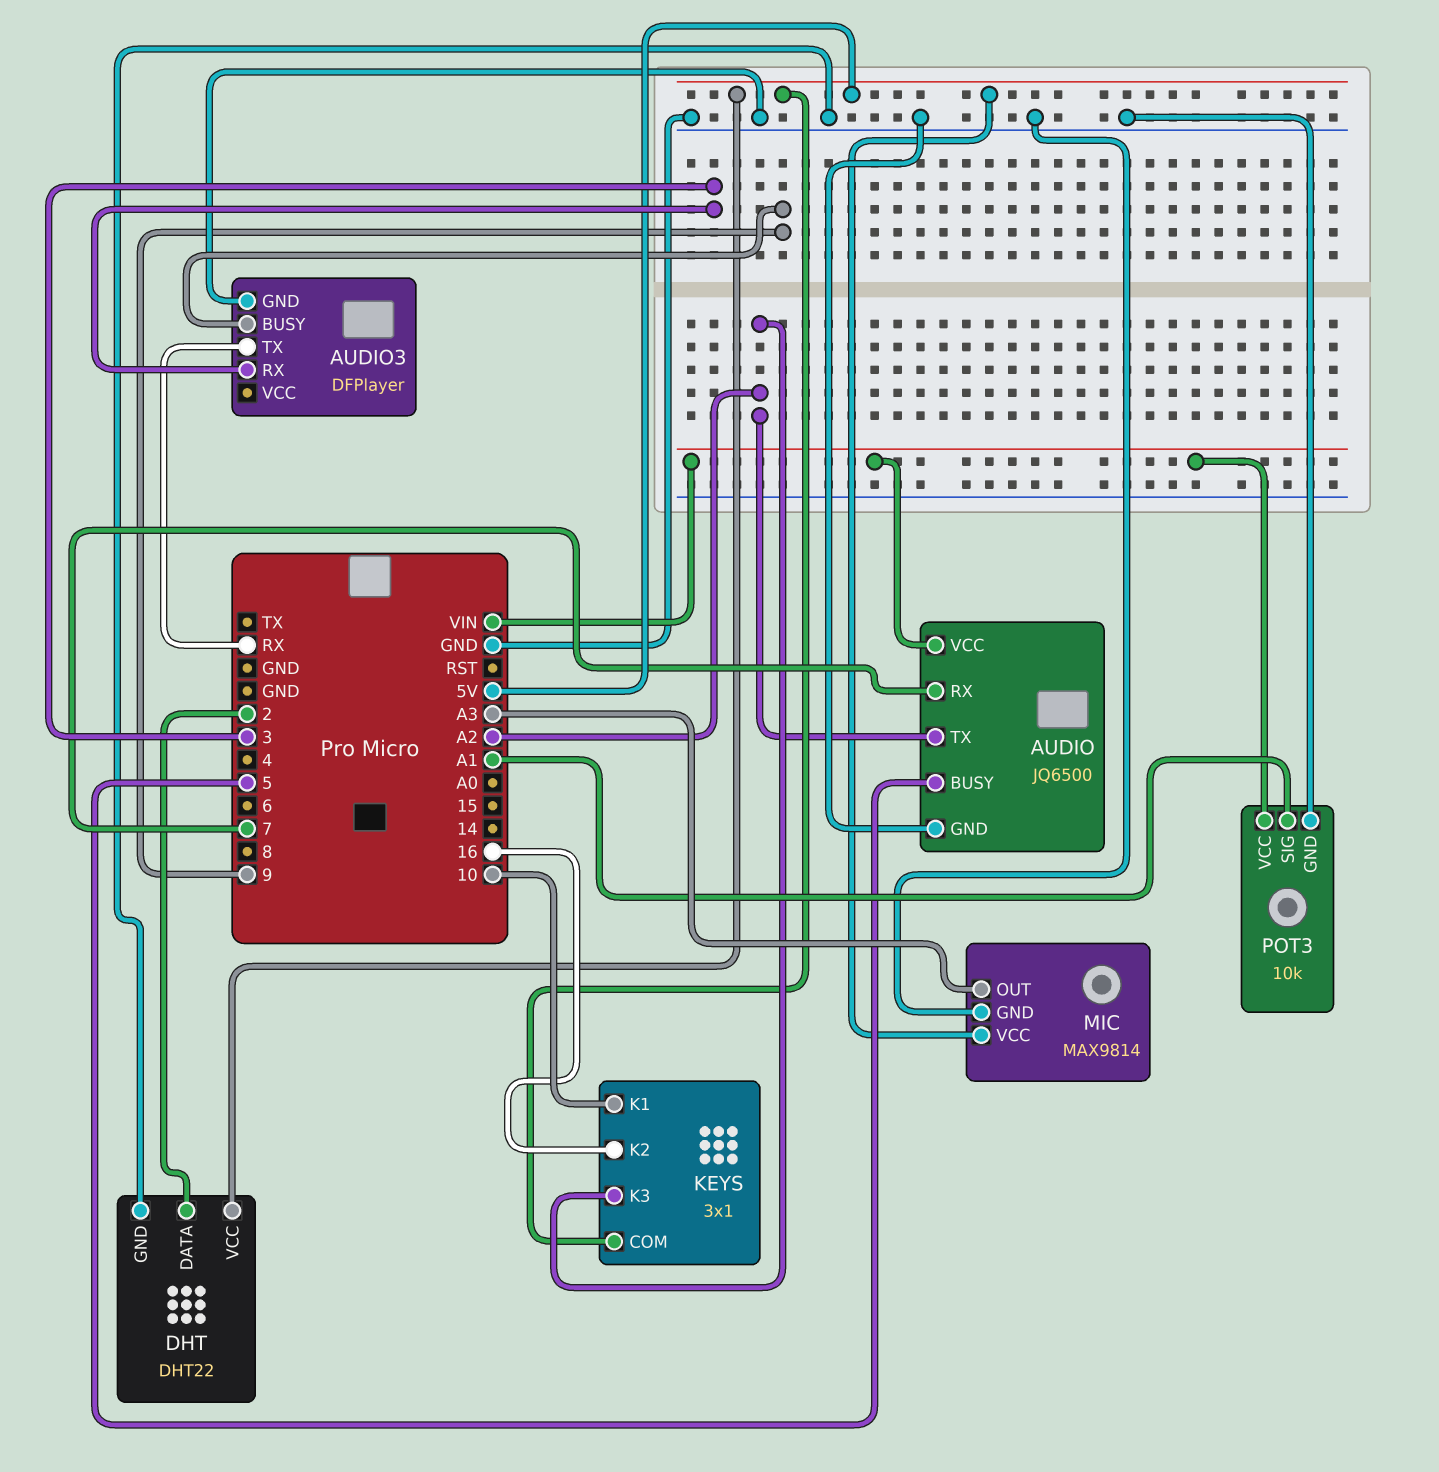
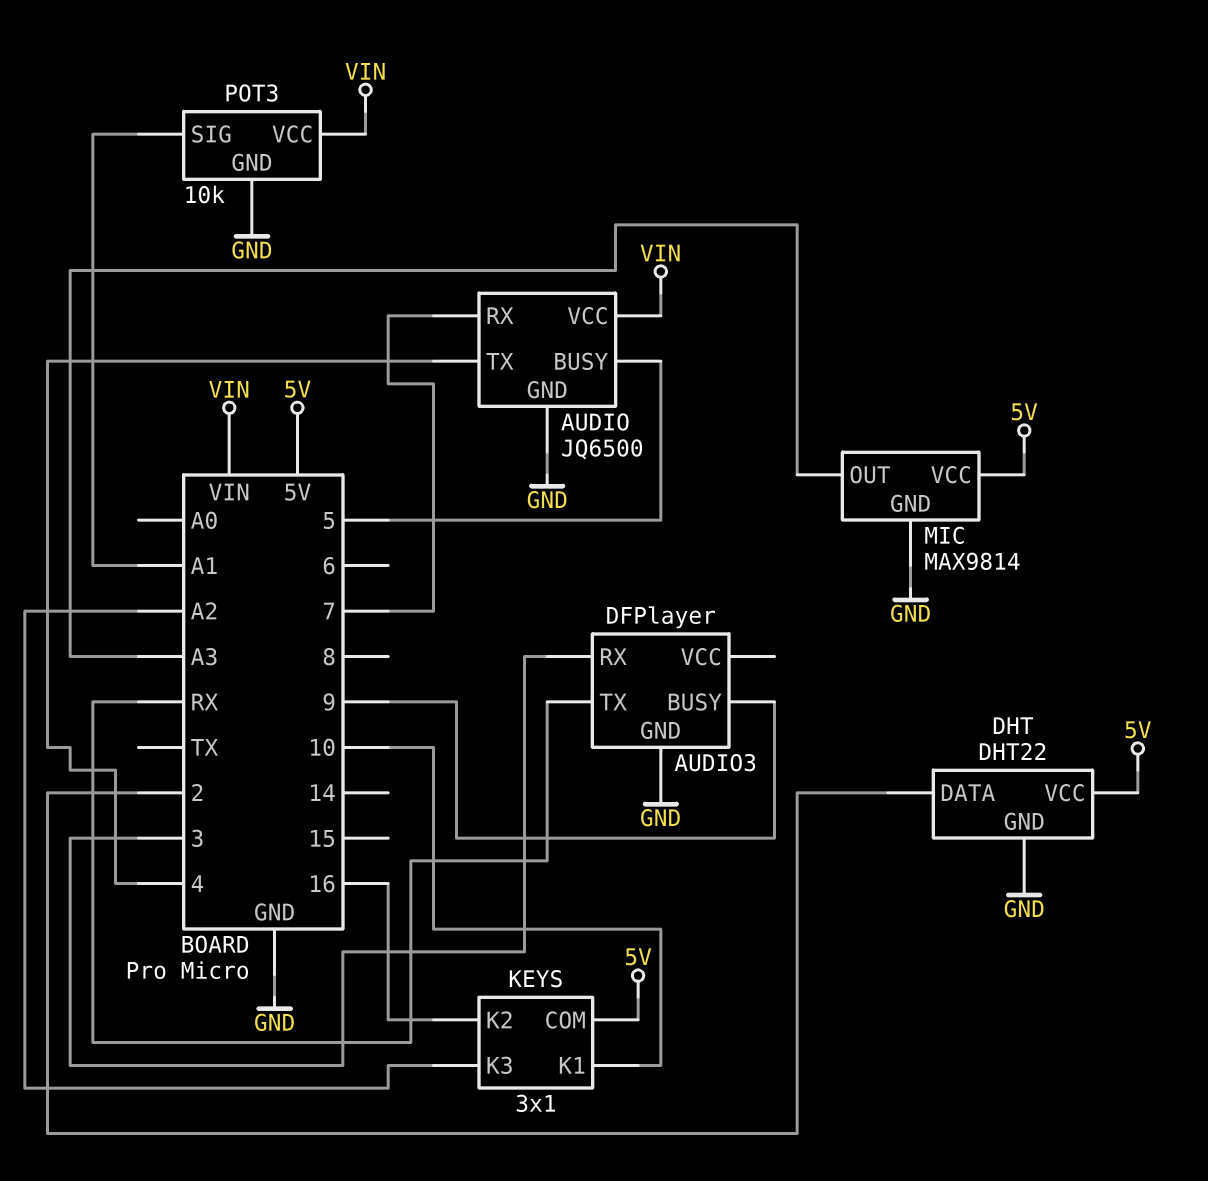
AUDIO pin TX: A2 -> 4

